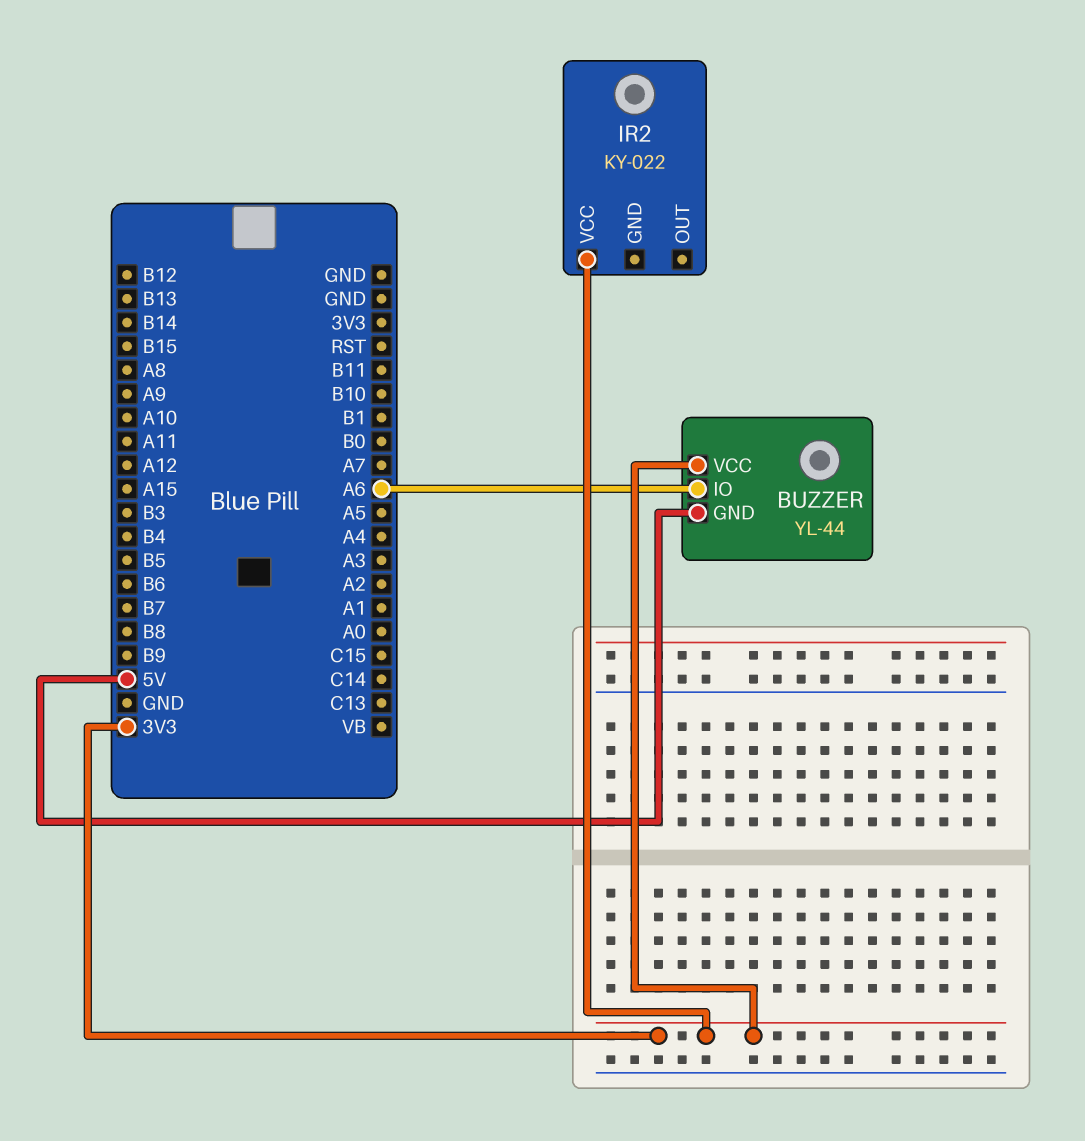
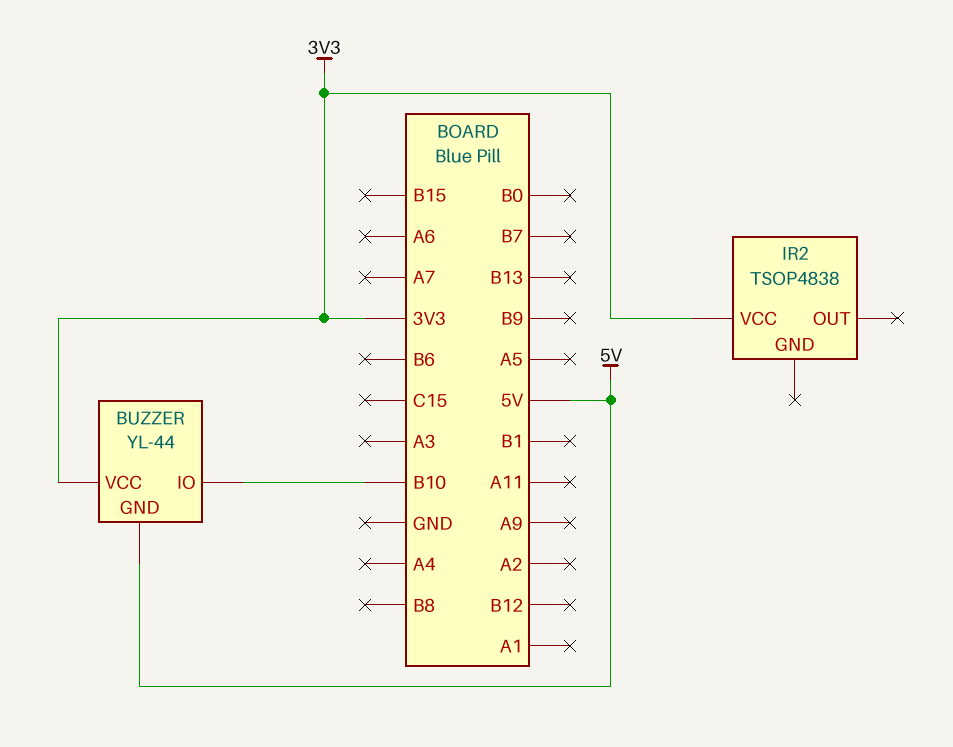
BUZZER pin IO: A6 -> B10
IR2: KY-022 -> TSOP4838

